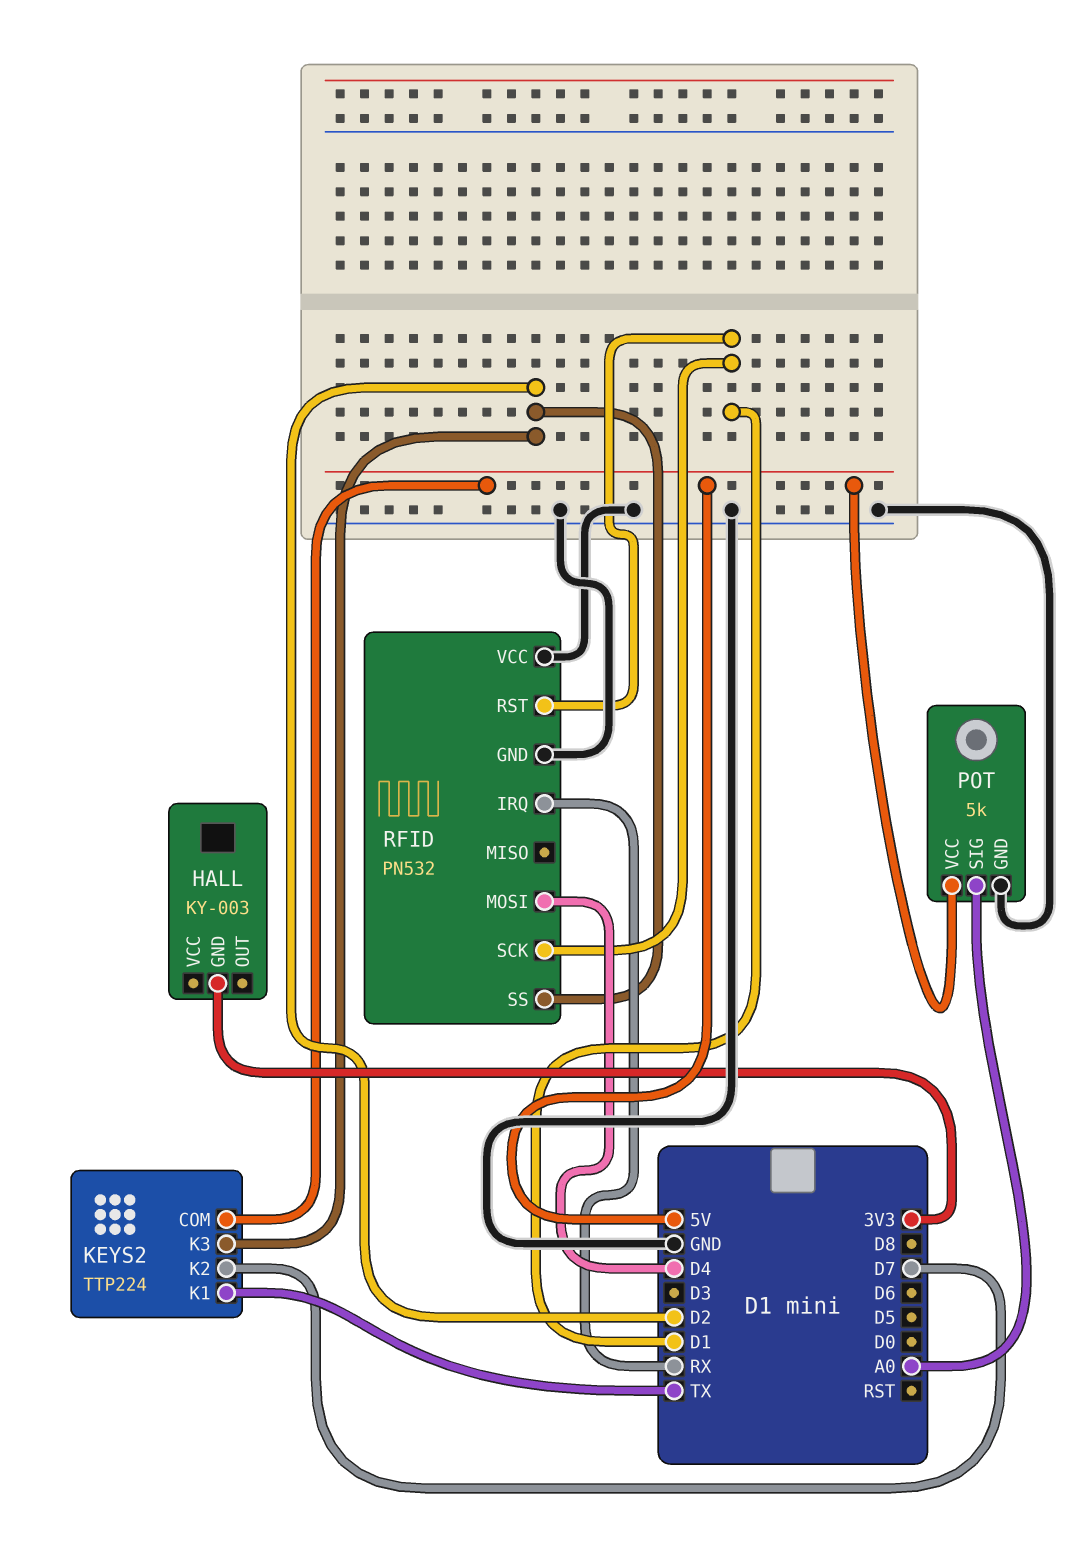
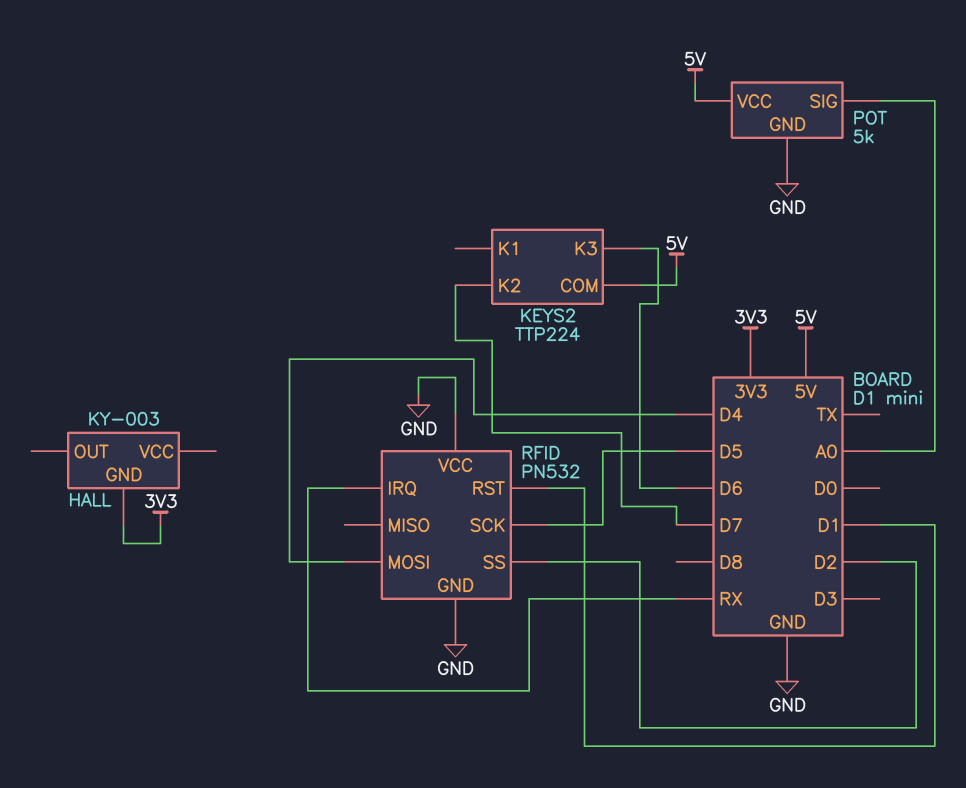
KEYS2 pin K1: TX -> none
KEYS2 pin K3: D2 -> D6
RFID pin SCK: D1 -> D5

